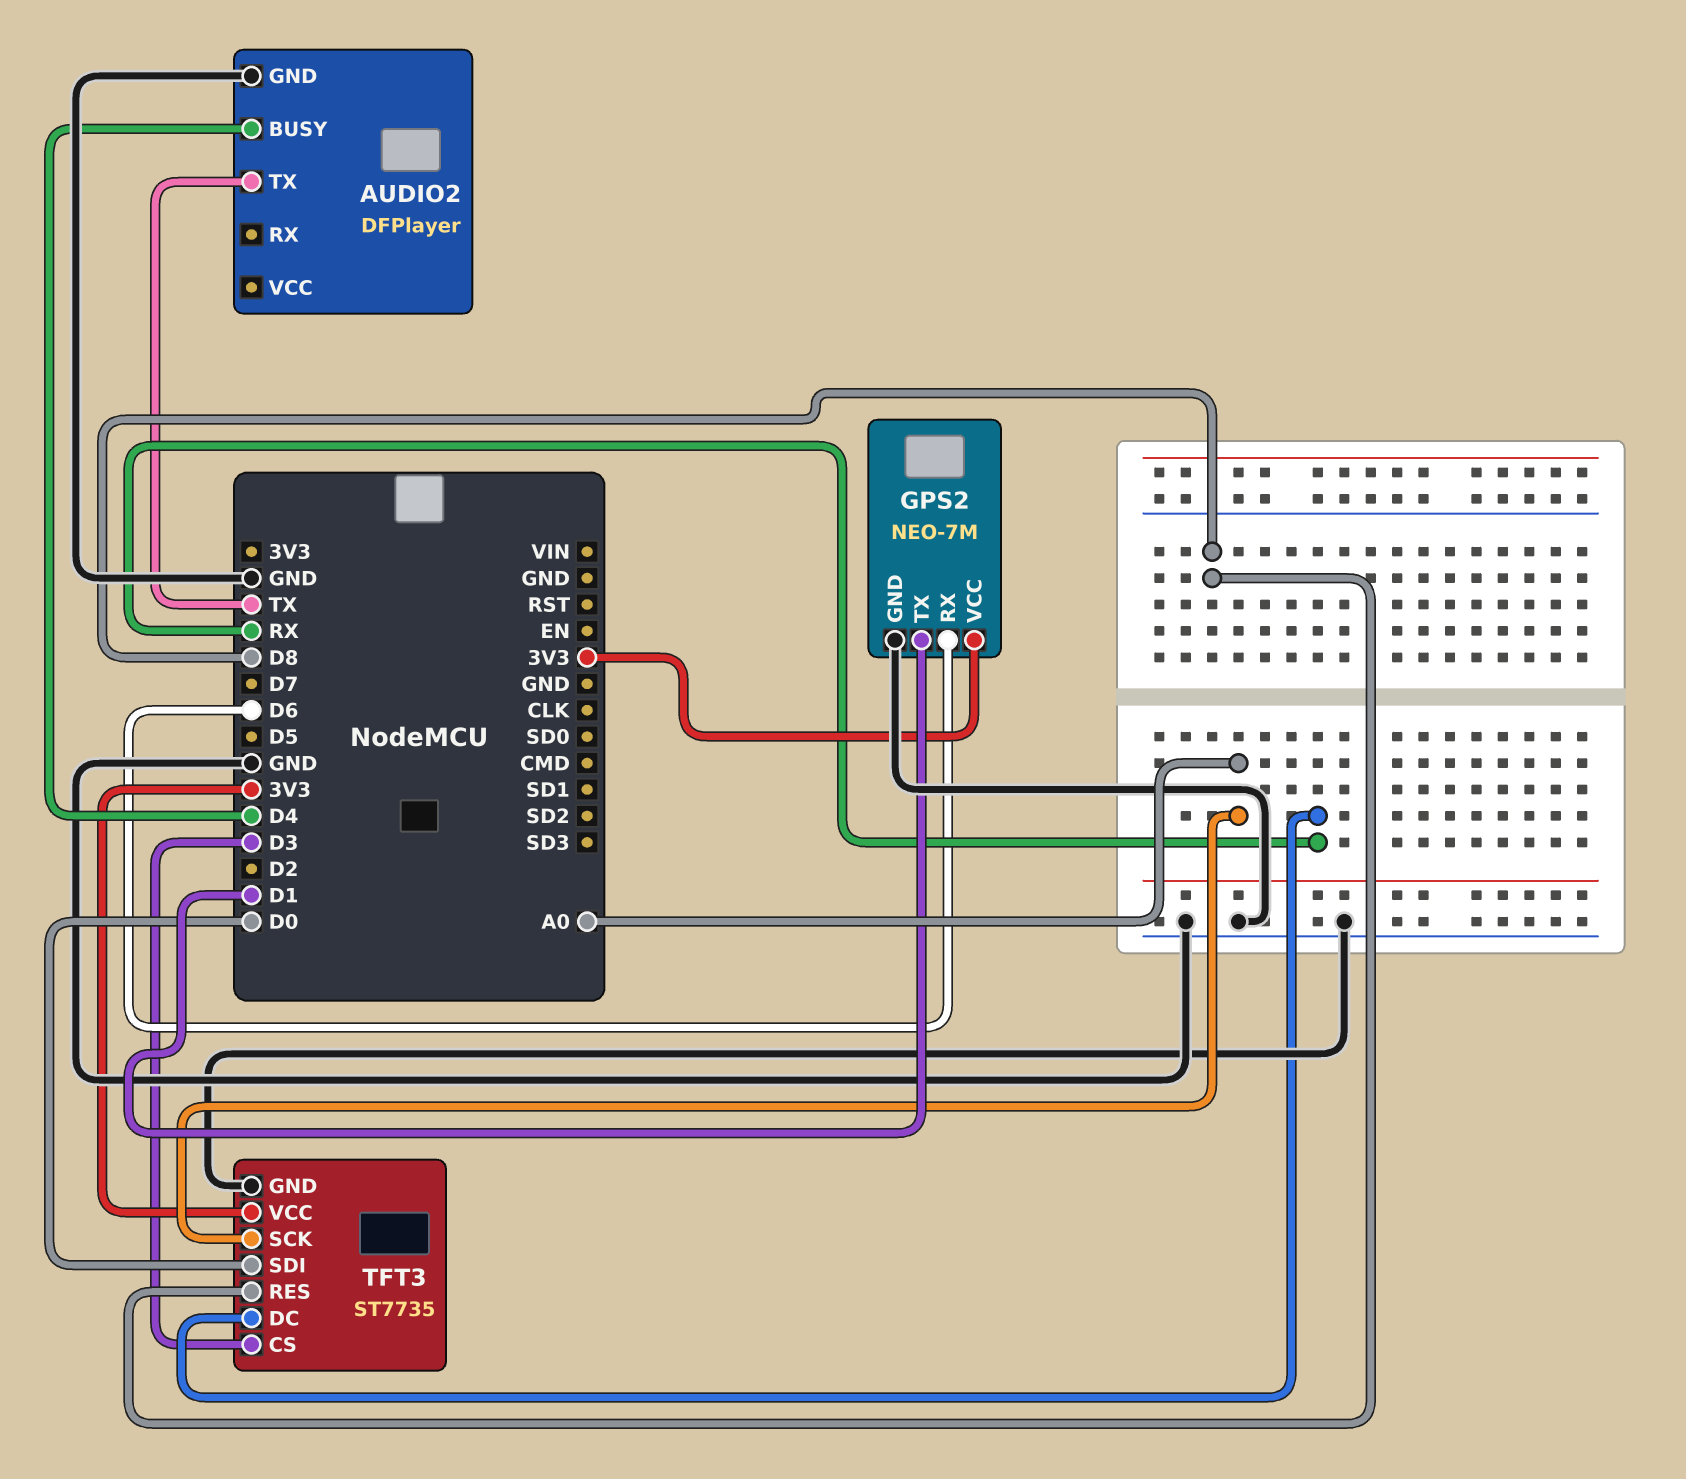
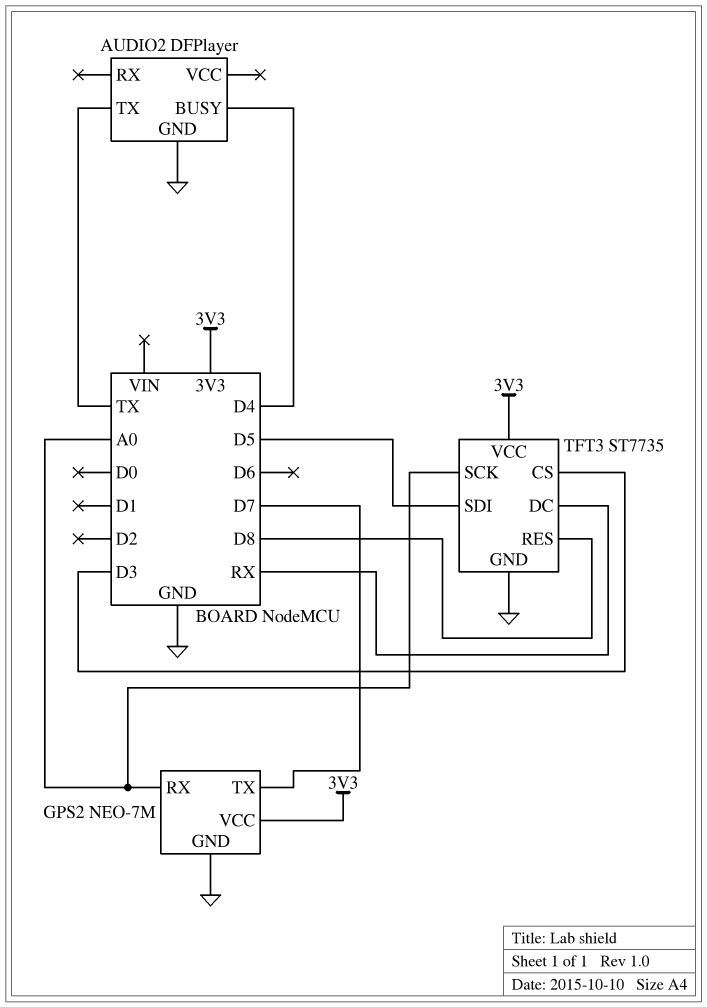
GPS2 pin RX: D6 -> A0
GPS2 pin TX: D1 -> D7
TFT3 pin SDI: D0 -> D5

